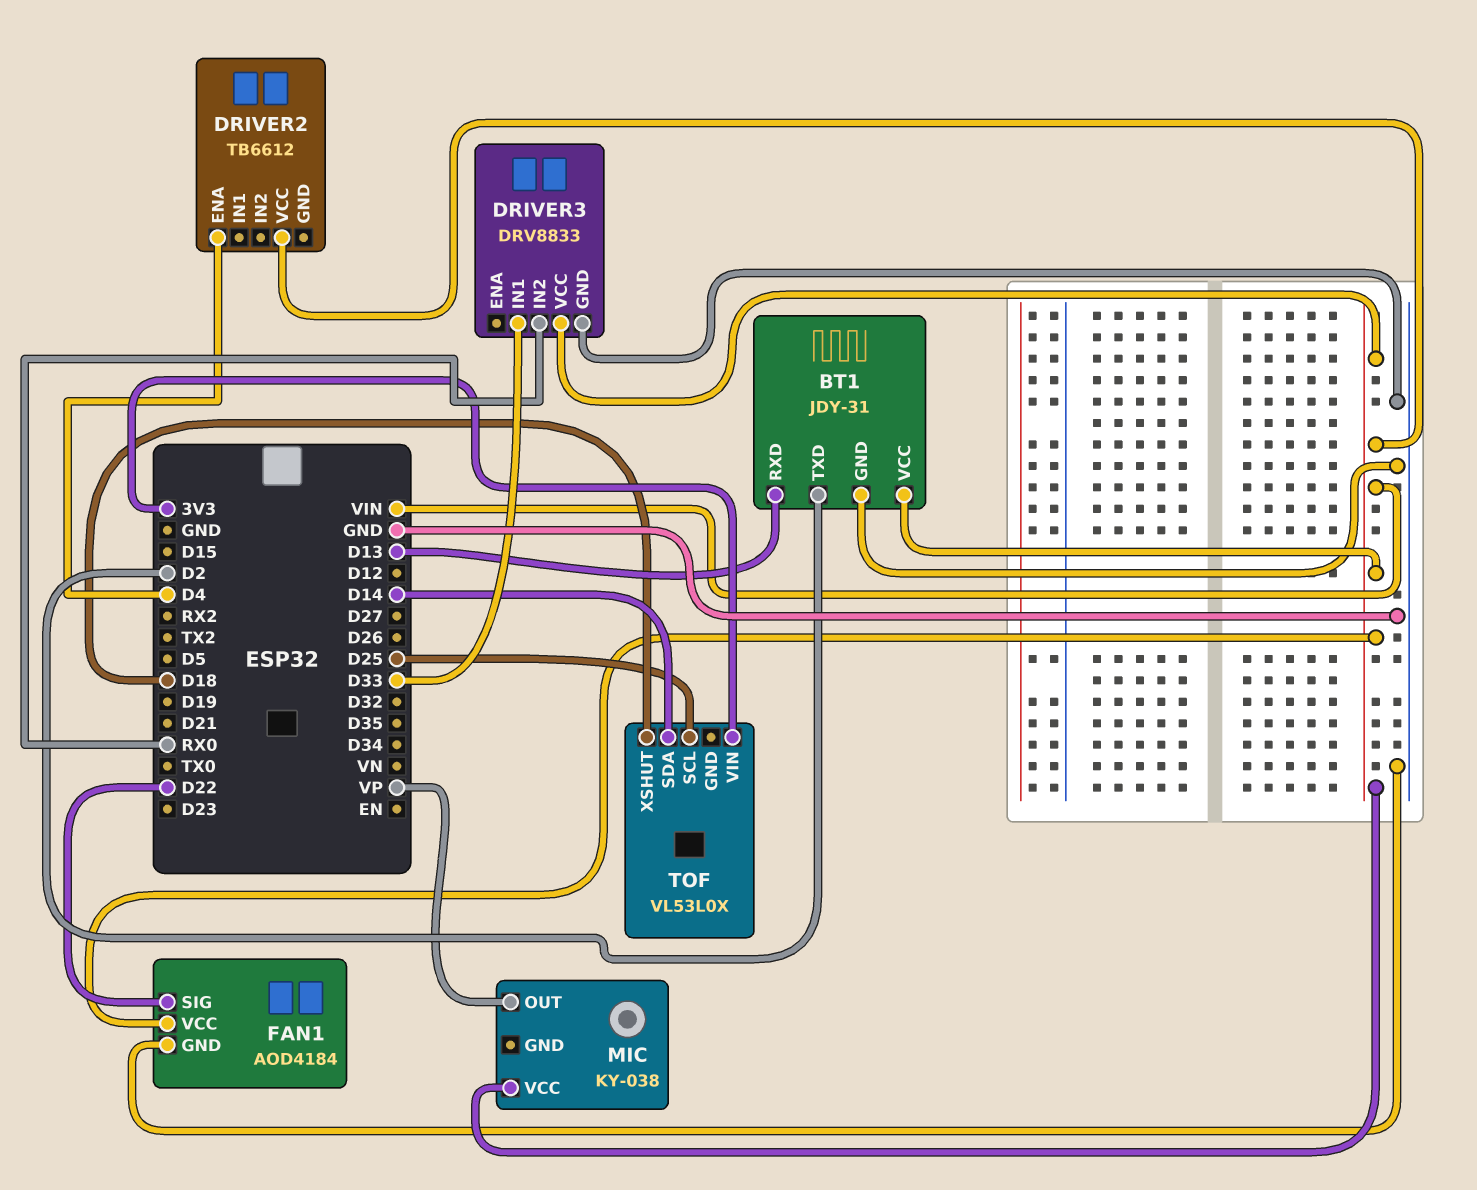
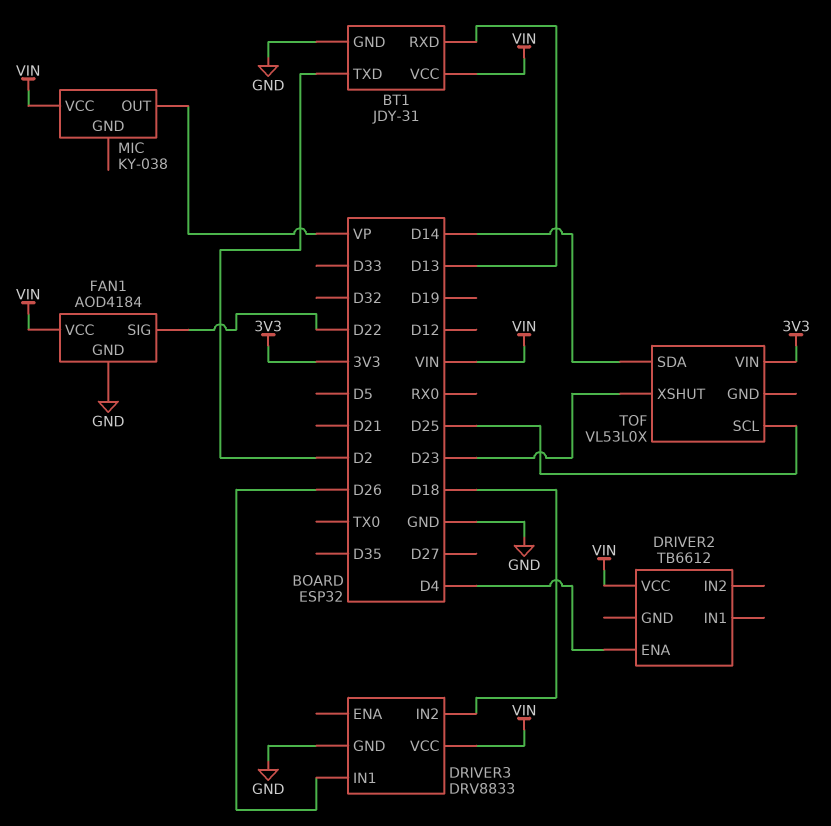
DRIVER3 pin IN1: D33 -> D26
DRIVER3 pin IN2: RX0 -> D18
TOF pin XSHUT: D18 -> D23

